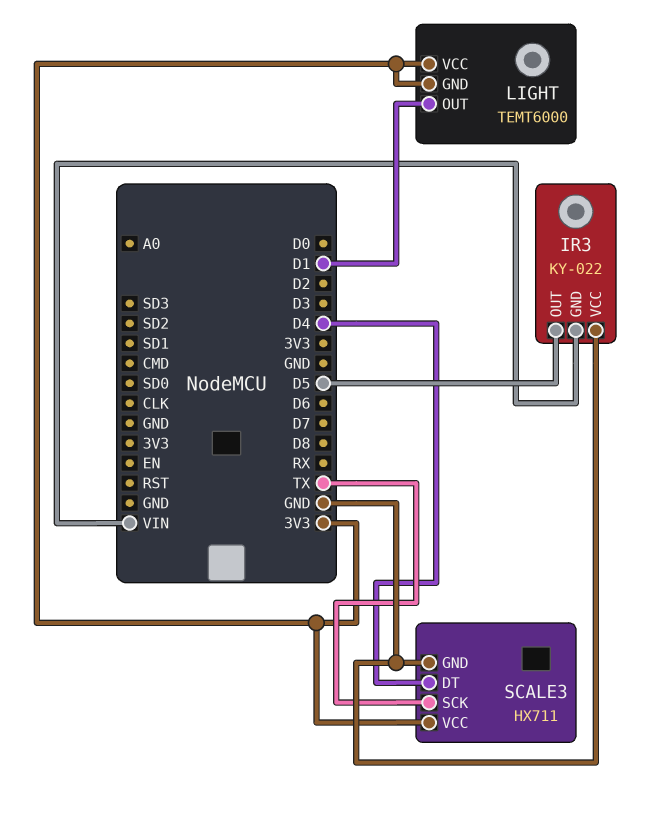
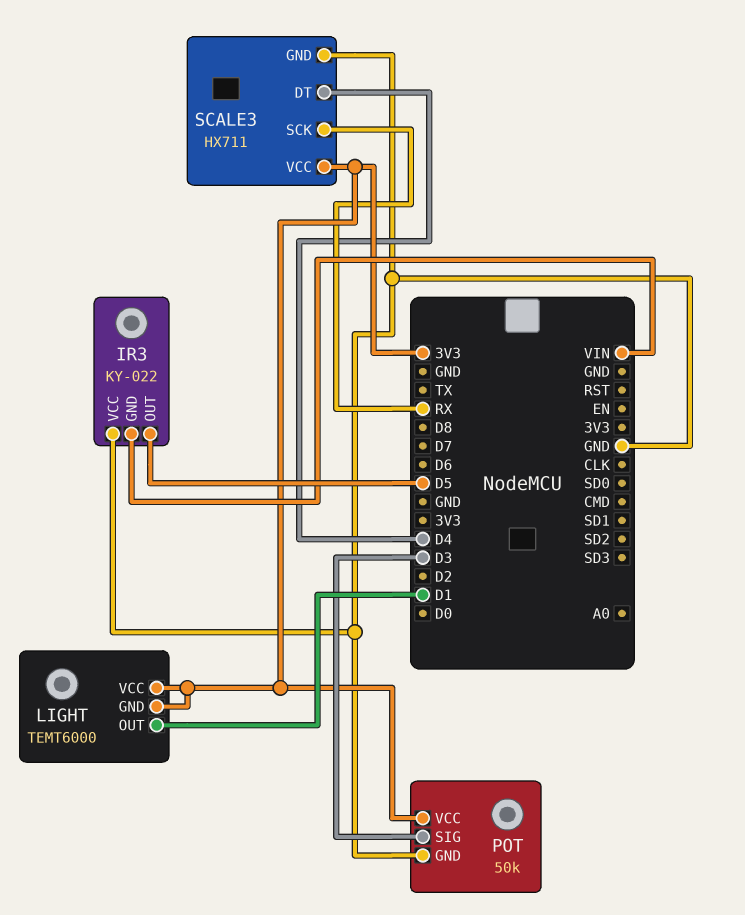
POT: none -> 50k
POT pin GND: none -> GND
POT pin SIG: none -> D3
POT pin VCC: none -> 3V3
SCALE3 pin SCK: TX -> RX

